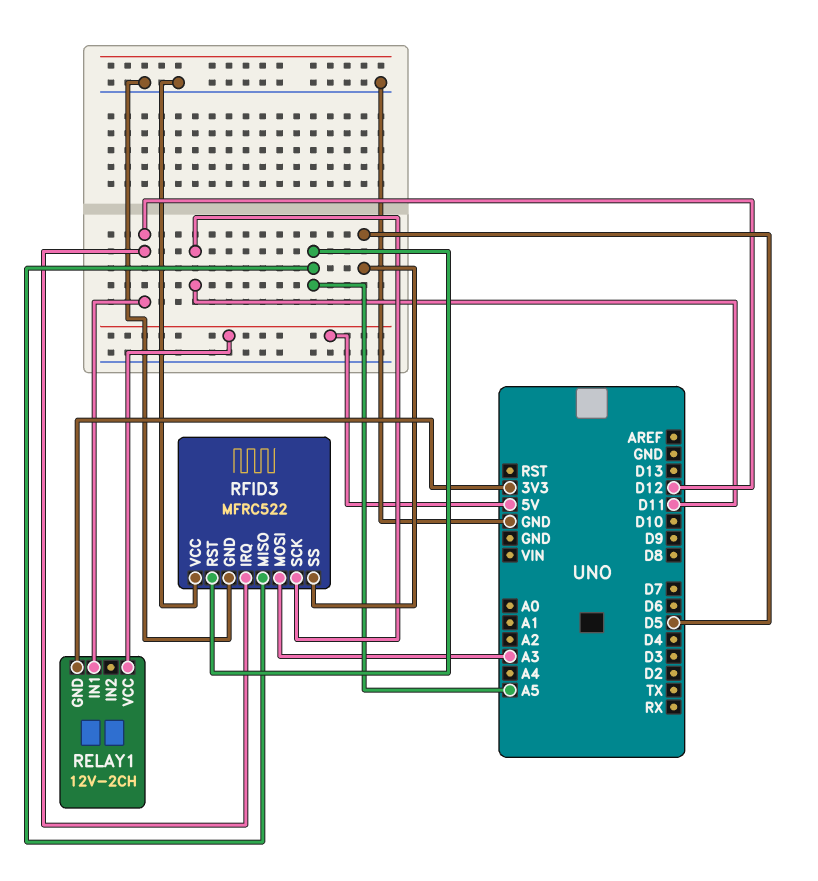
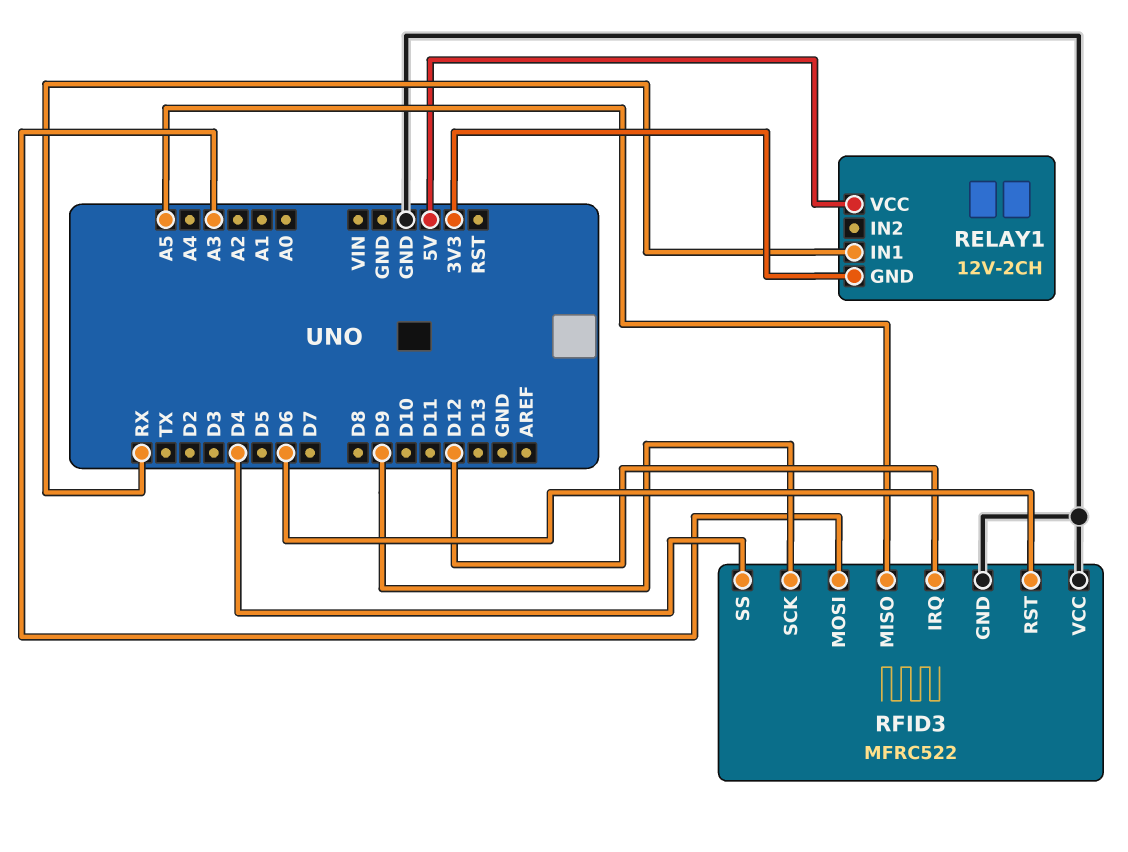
RELAY1 pin IN1: D12 -> RX
RFID3 pin RST: A5 -> D6
RFID3 pin SCK: D11 -> D9
RFID3 pin SS: D5 -> D4

